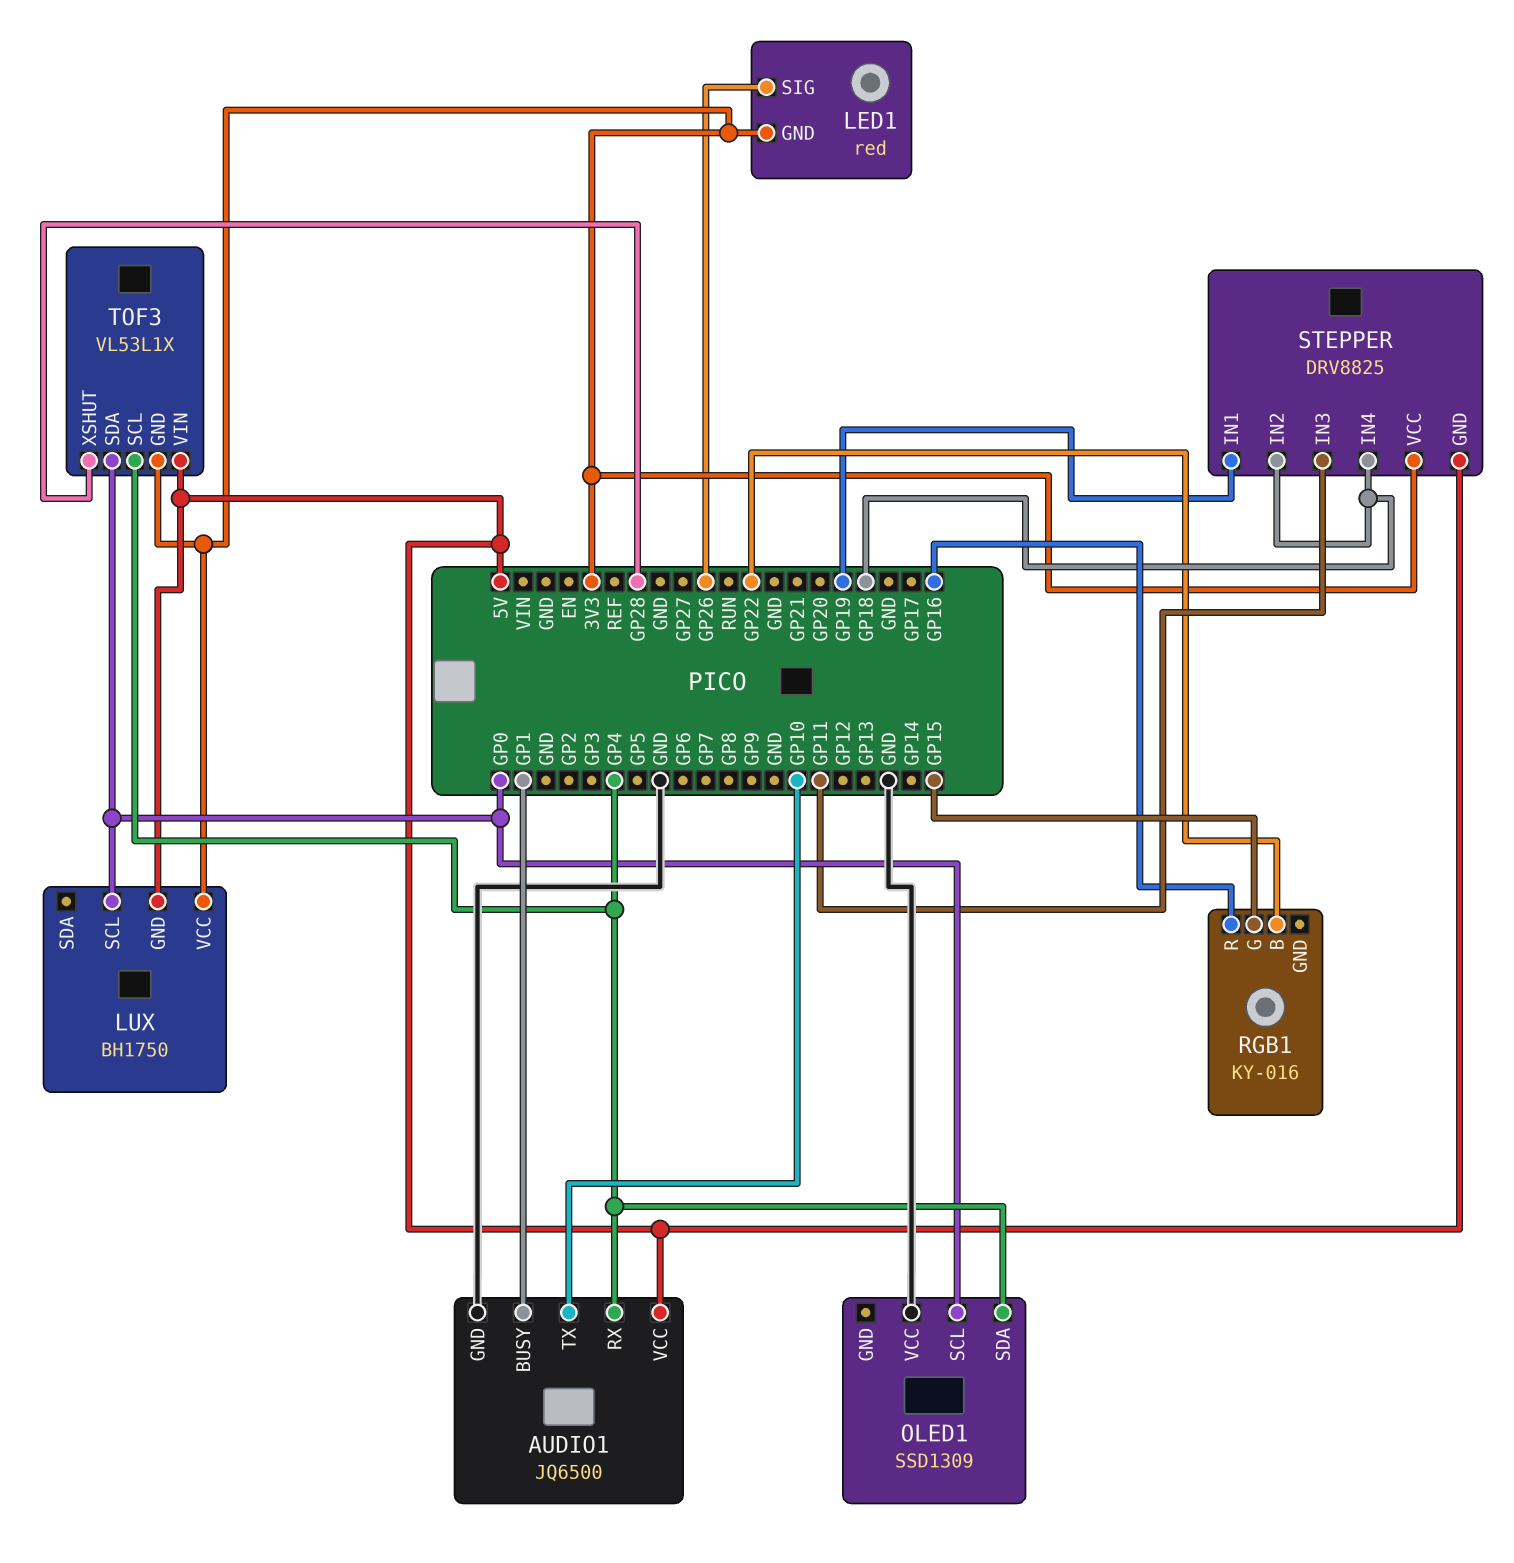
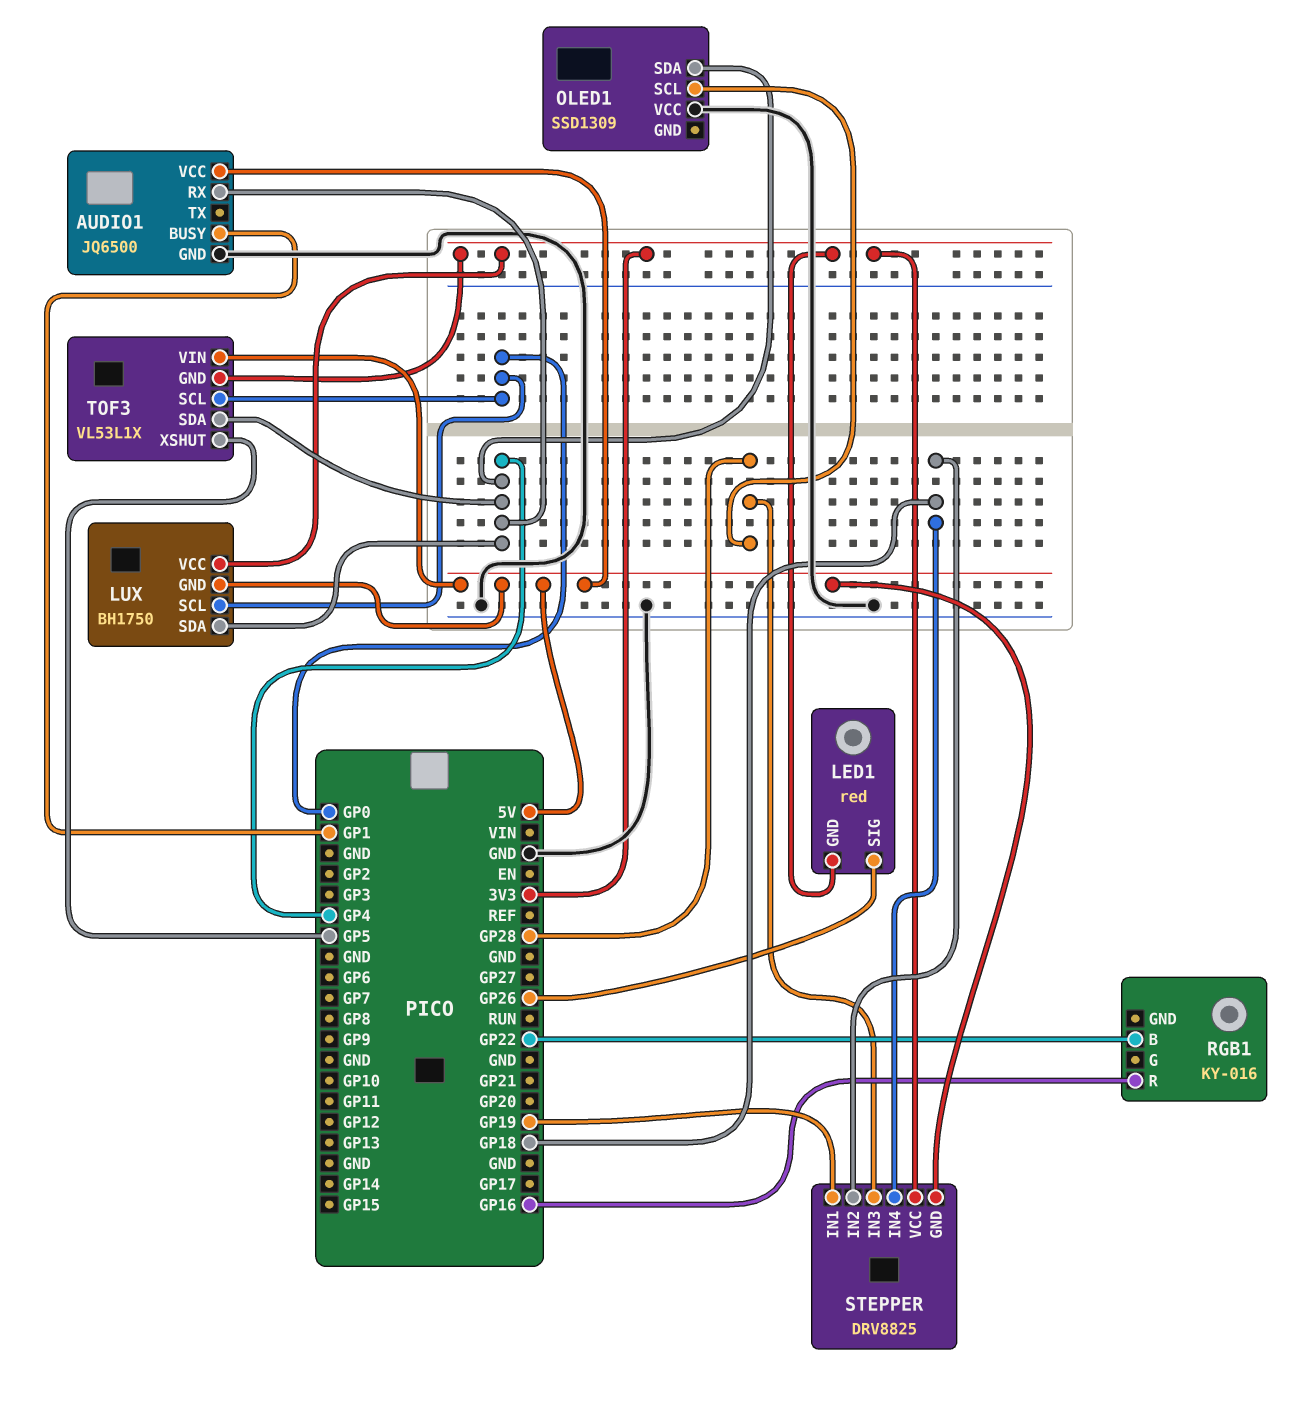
AUDIO1 pin TX: GP10 -> none
LUX pin SDA: none -> GP4
OLED1 pin SCL: GP0 -> GP28
RGB1 pin G: GP15 -> none
STEPPER pin IN3: GP11 -> GP28
TOF3 pin SCL: GP4 -> GP0
TOF3 pin SDA: GP0 -> GP4
TOF3 pin XSHUT: GP28 -> GP5

